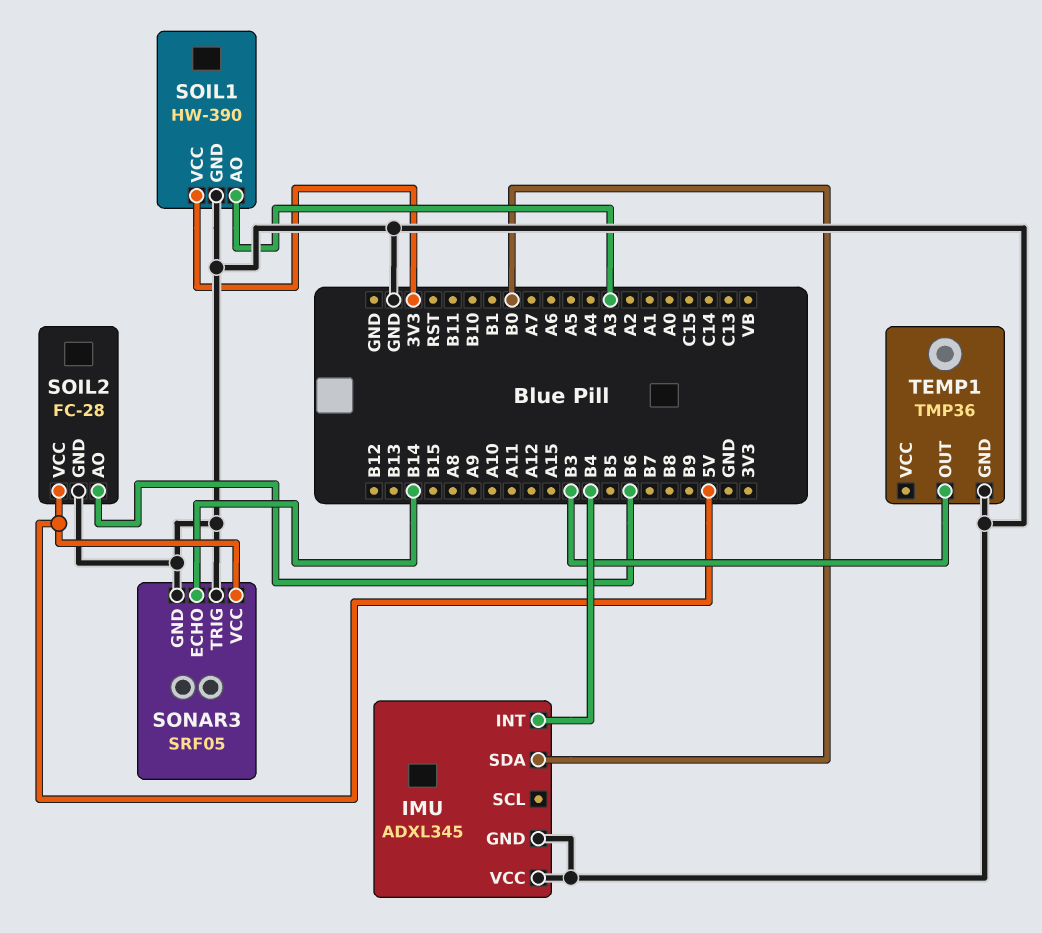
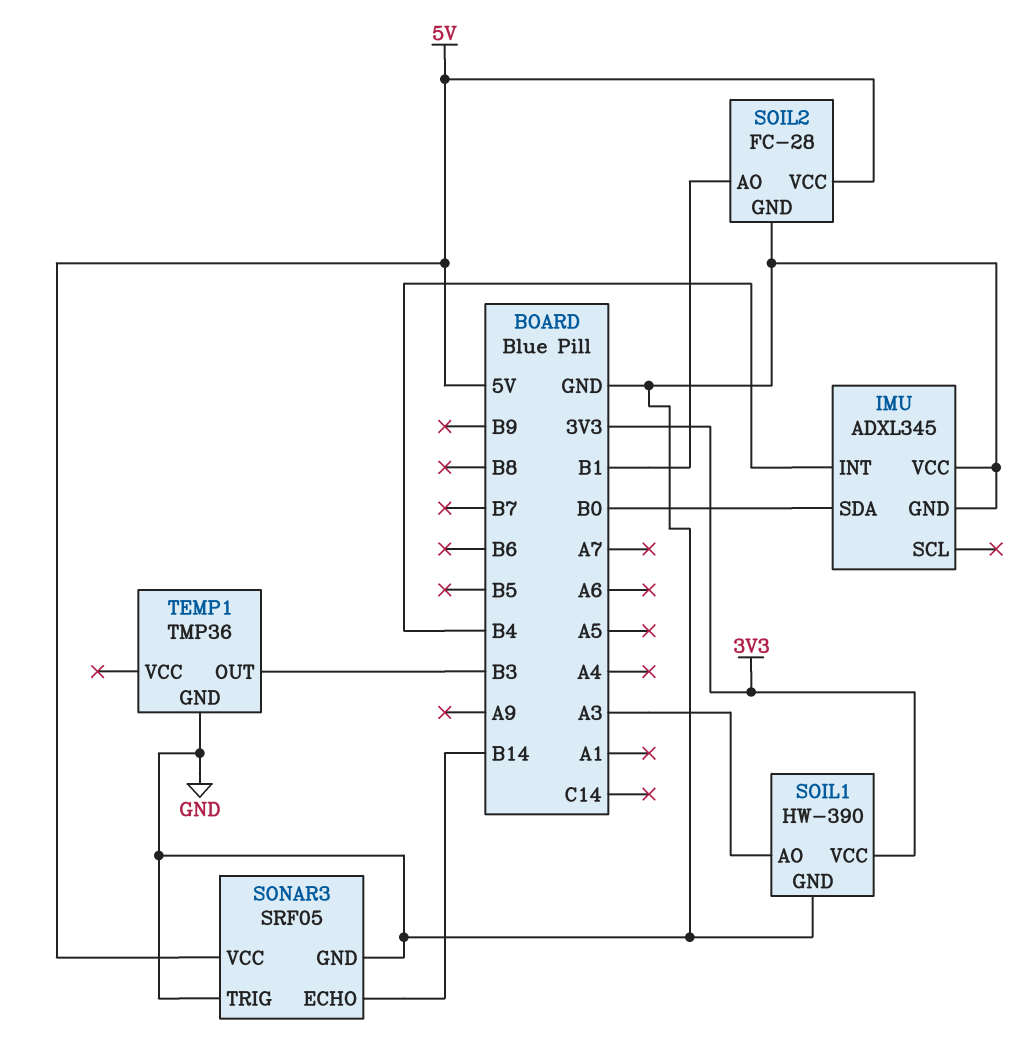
SOIL2 pin AO: B6 -> B1

